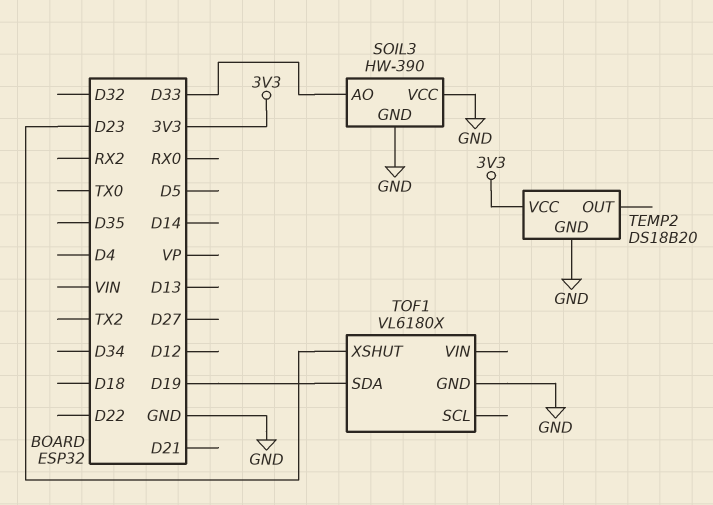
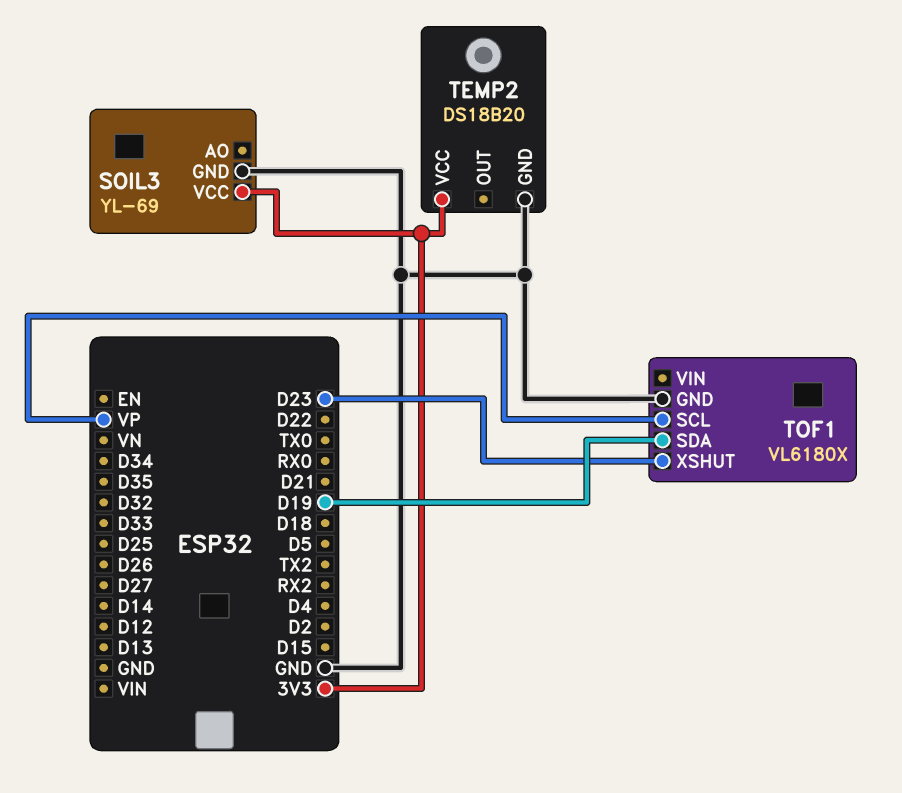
SOIL3: HW-390 -> YL-69
SOIL3 pin AO: D33 -> none
SOIL3 pin VCC: GND -> 3V3
TOF1 pin SCL: none -> VP

